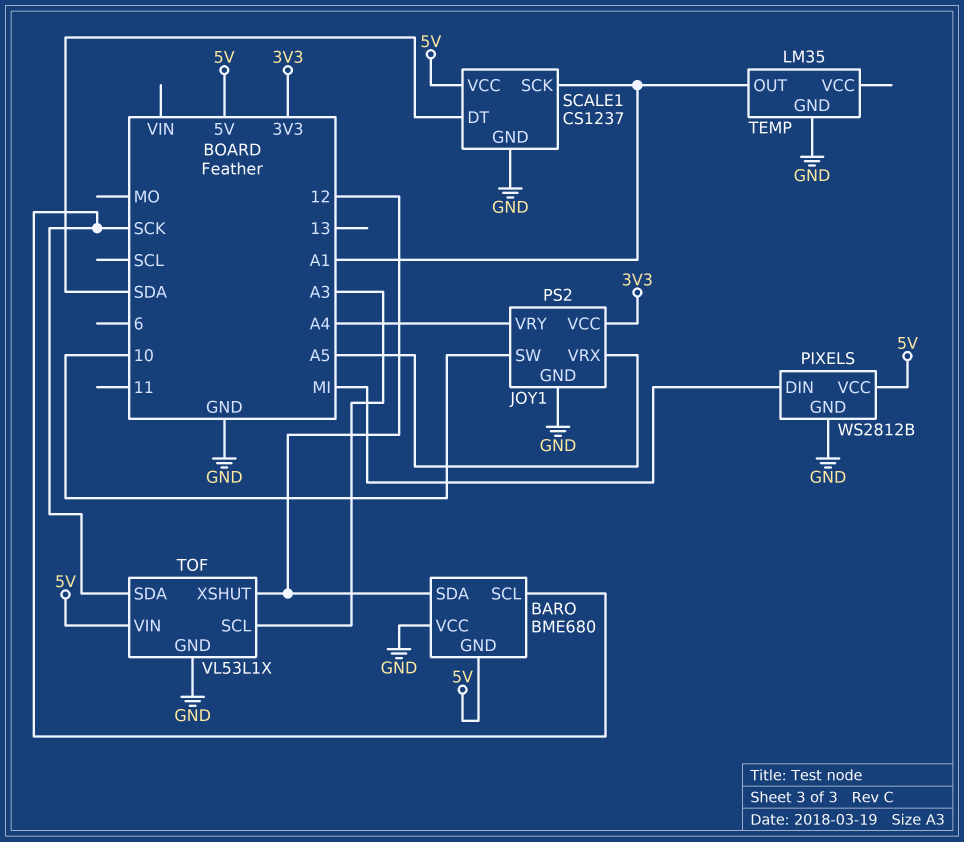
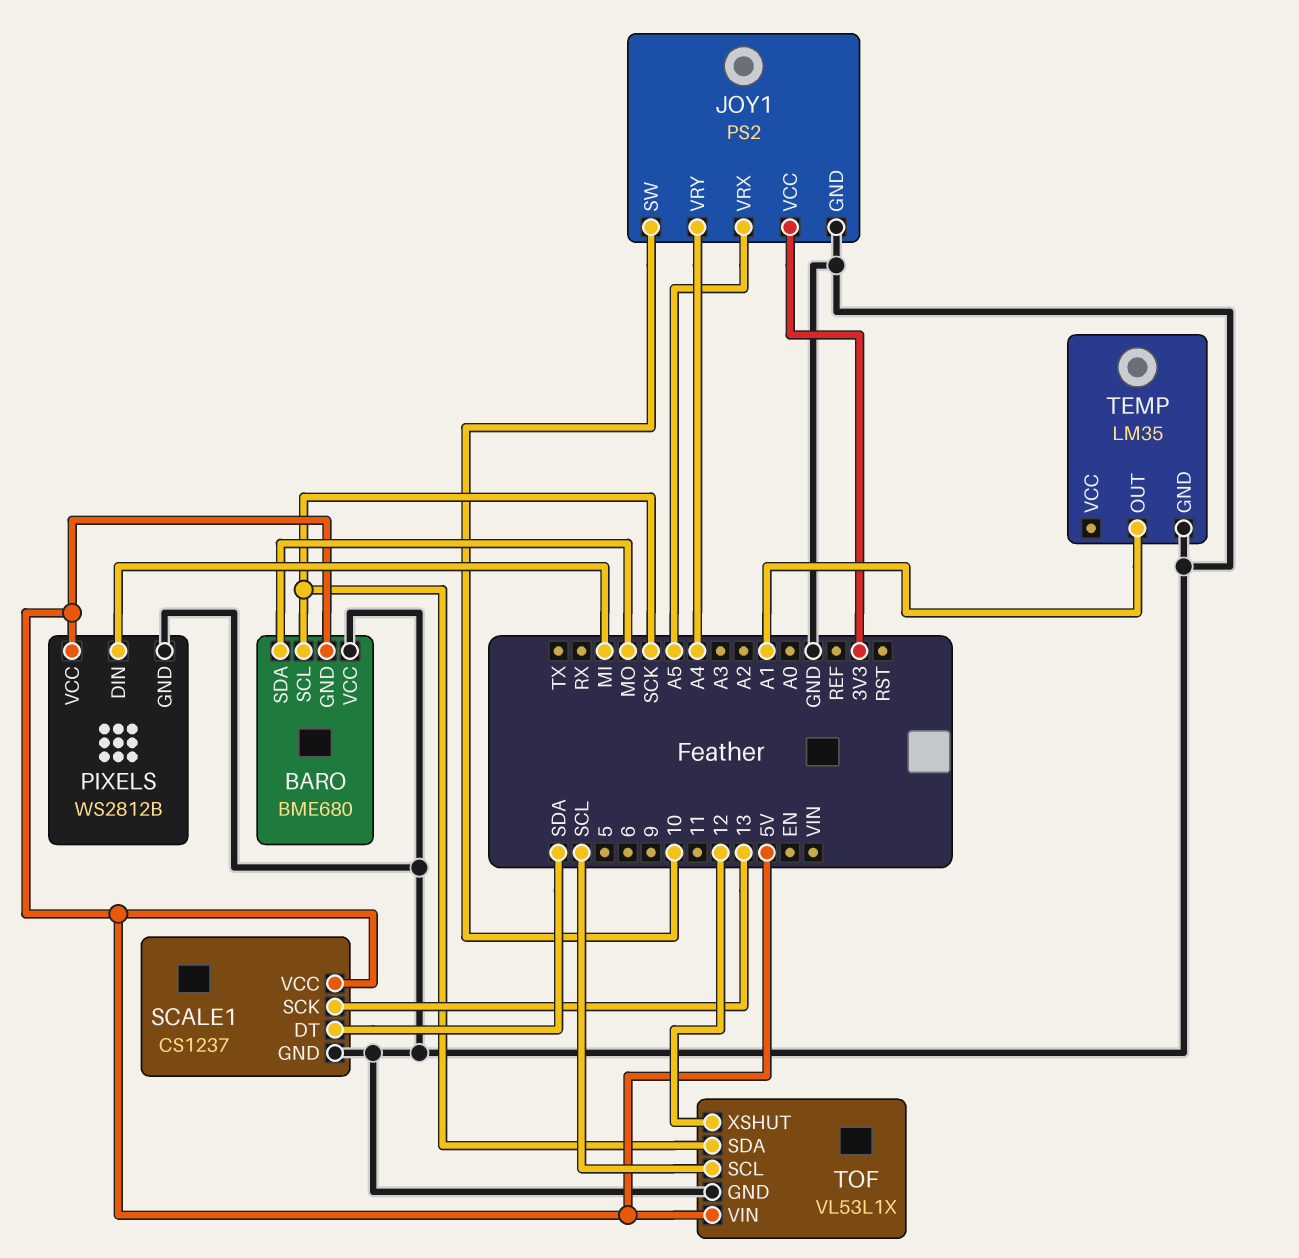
BARO pin SDA: 12 -> MO
SCALE1 pin SCK: A1 -> 13
TOF pin SCL: A3 -> SCL

